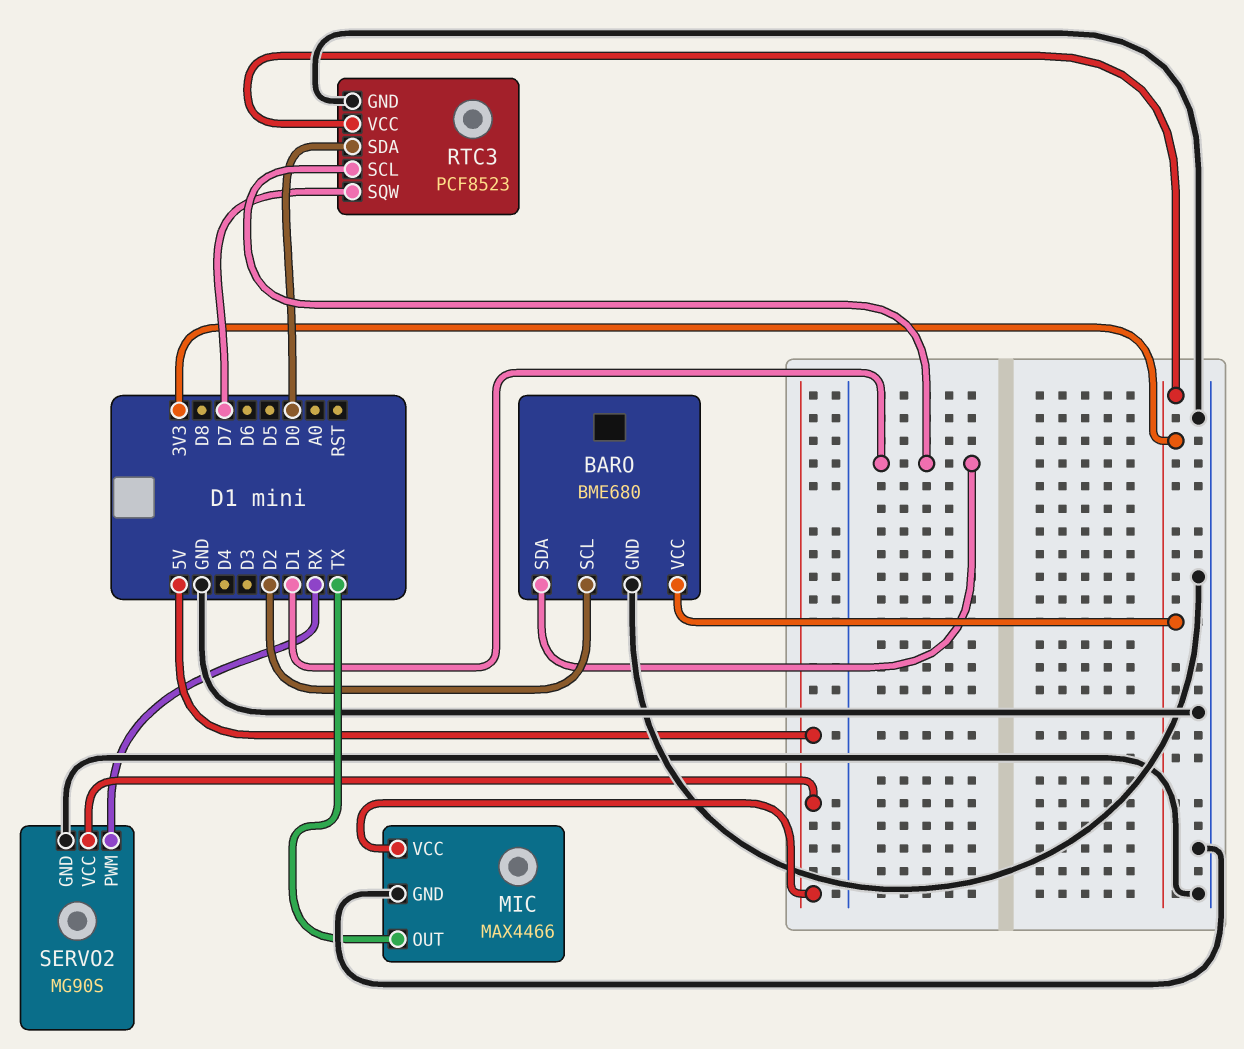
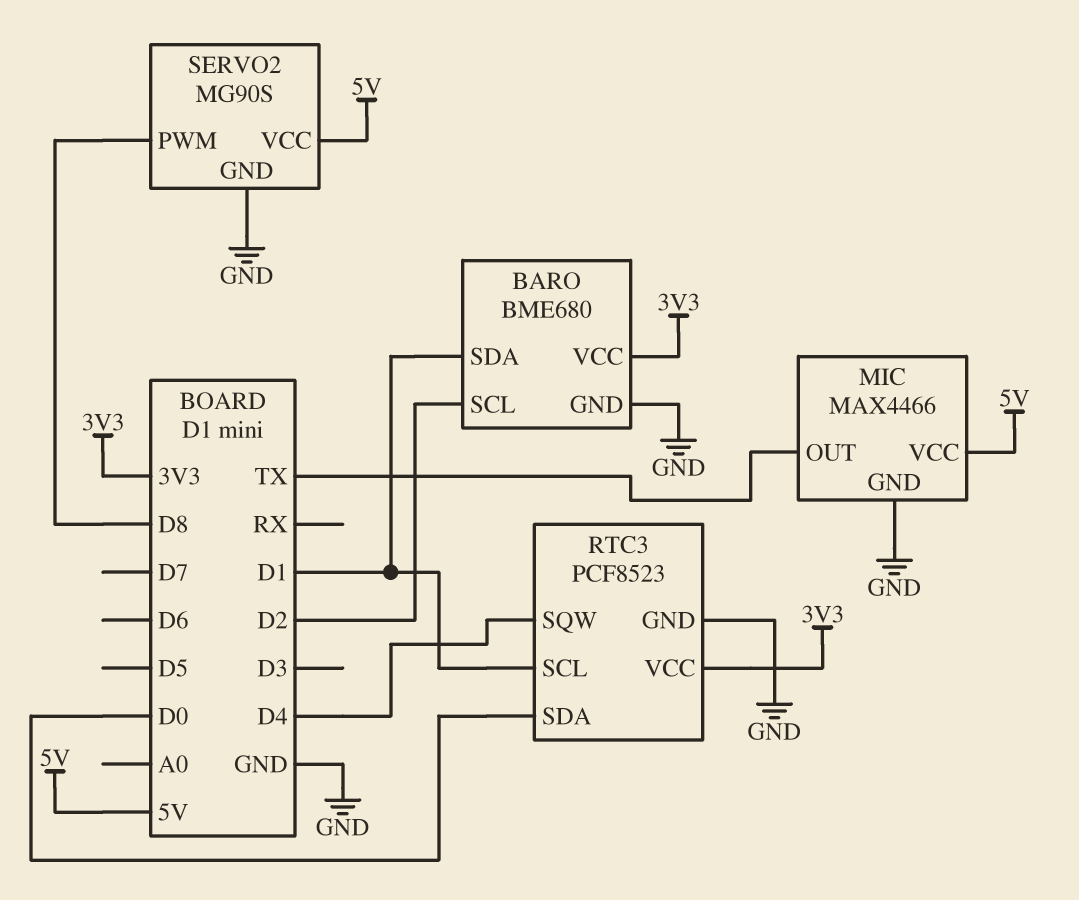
RTC3 pin SQW: D7 -> D4
SERVO2 pin PWM: RX -> D8

